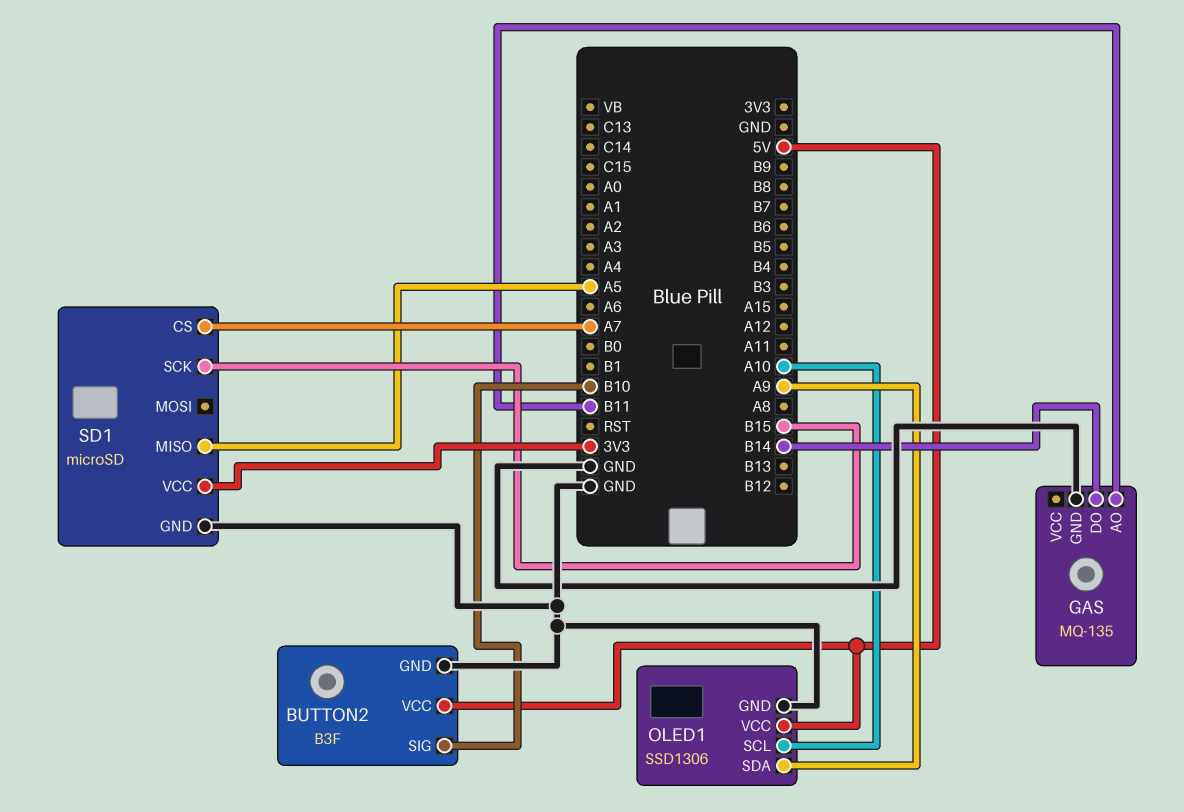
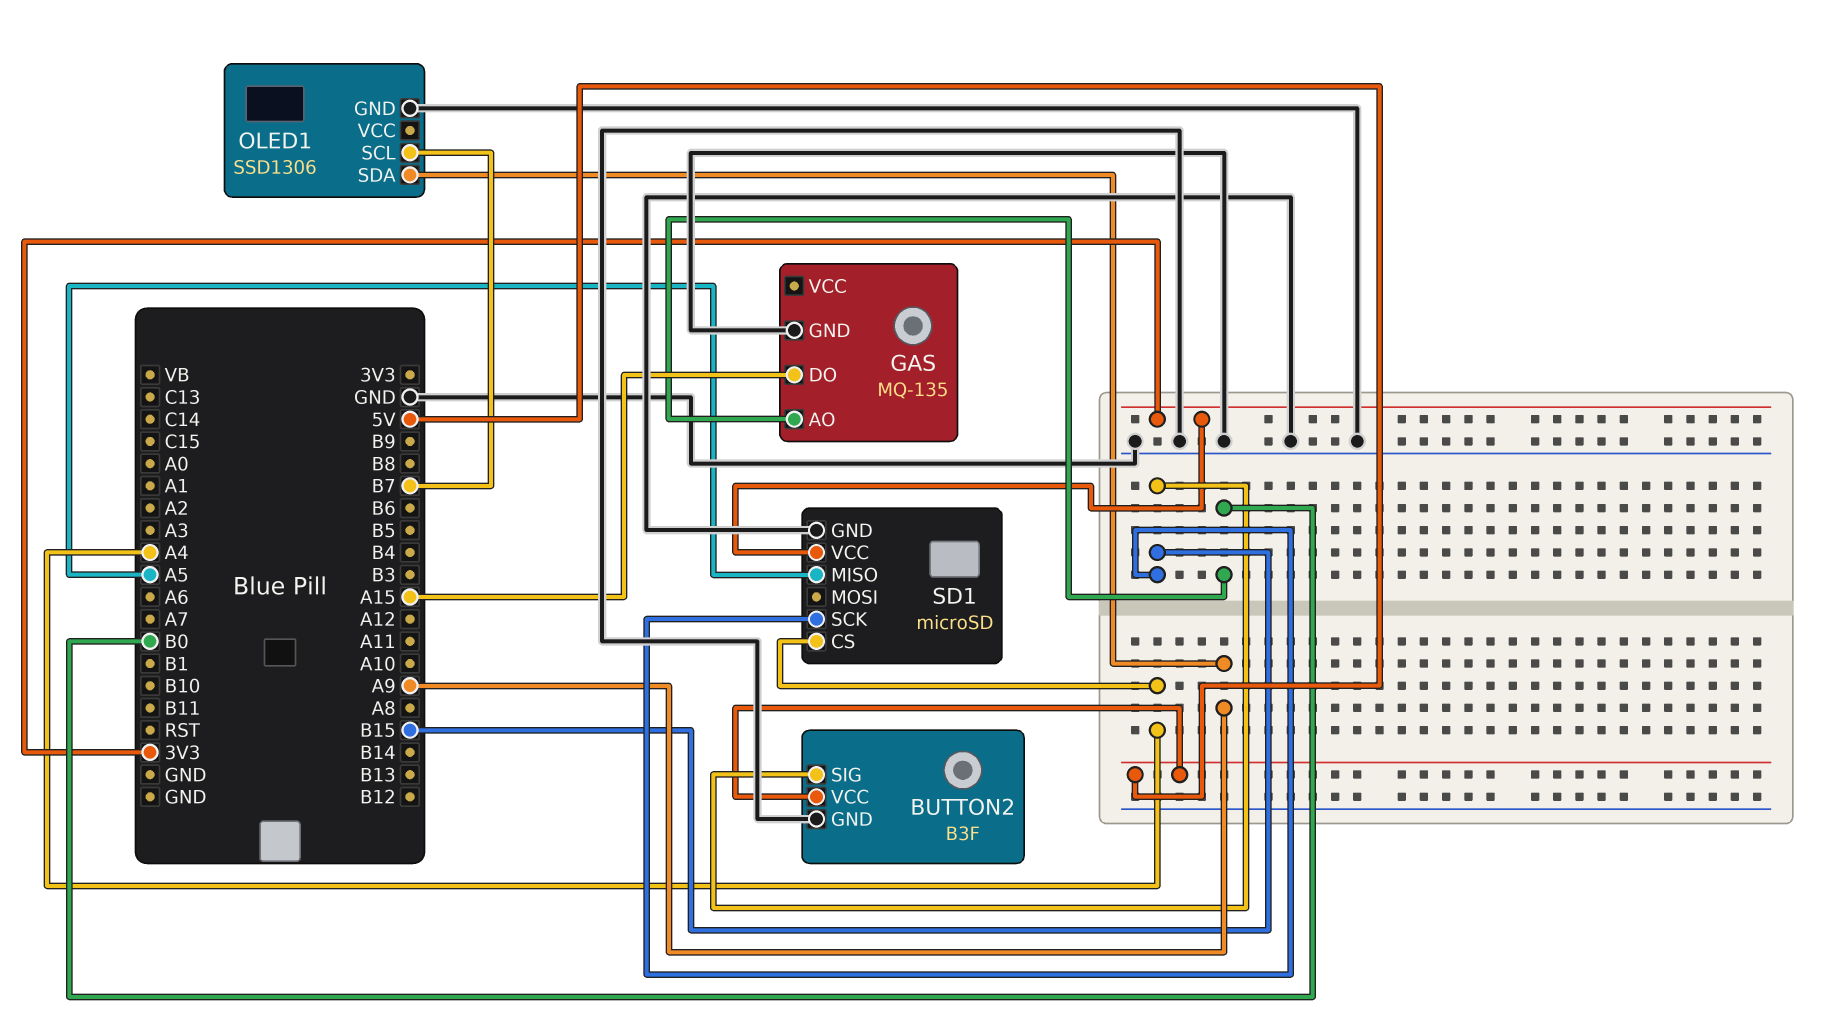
BUTTON2 pin SIG: B10 -> B15
GAS pin AO: B11 -> B0
GAS pin DO: B14 -> A15
OLED1 pin SCL: A10 -> B7
OLED1 pin VCC: 5V -> none
SD1 pin CS: A7 -> A4

